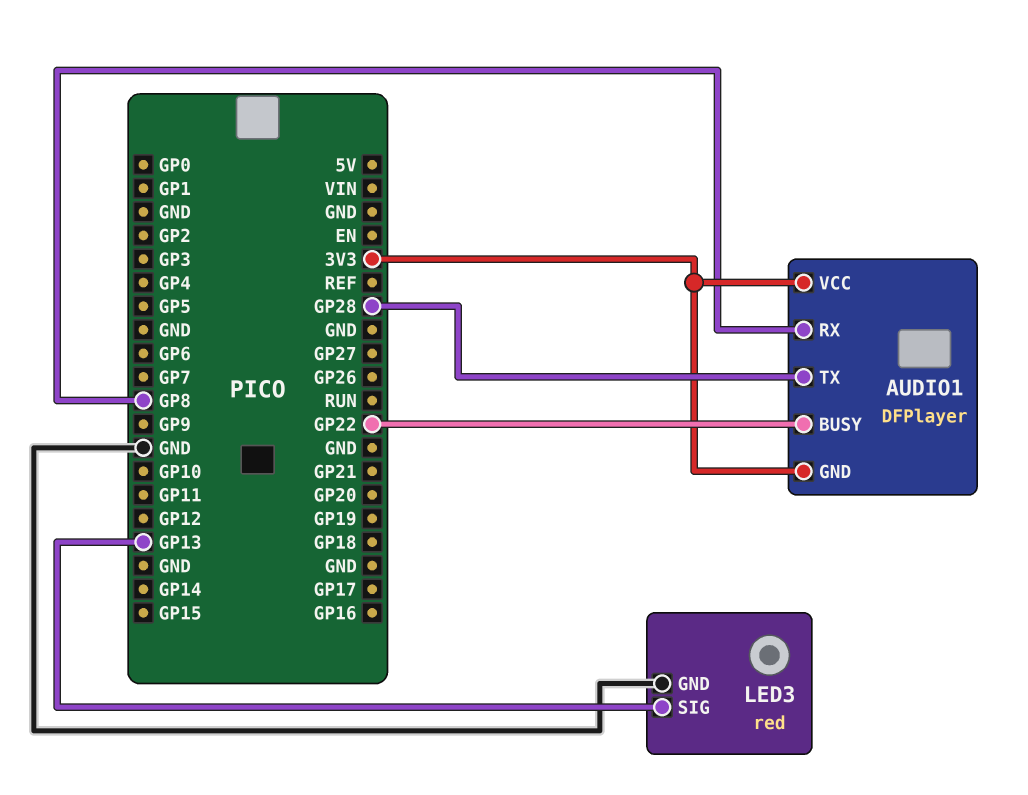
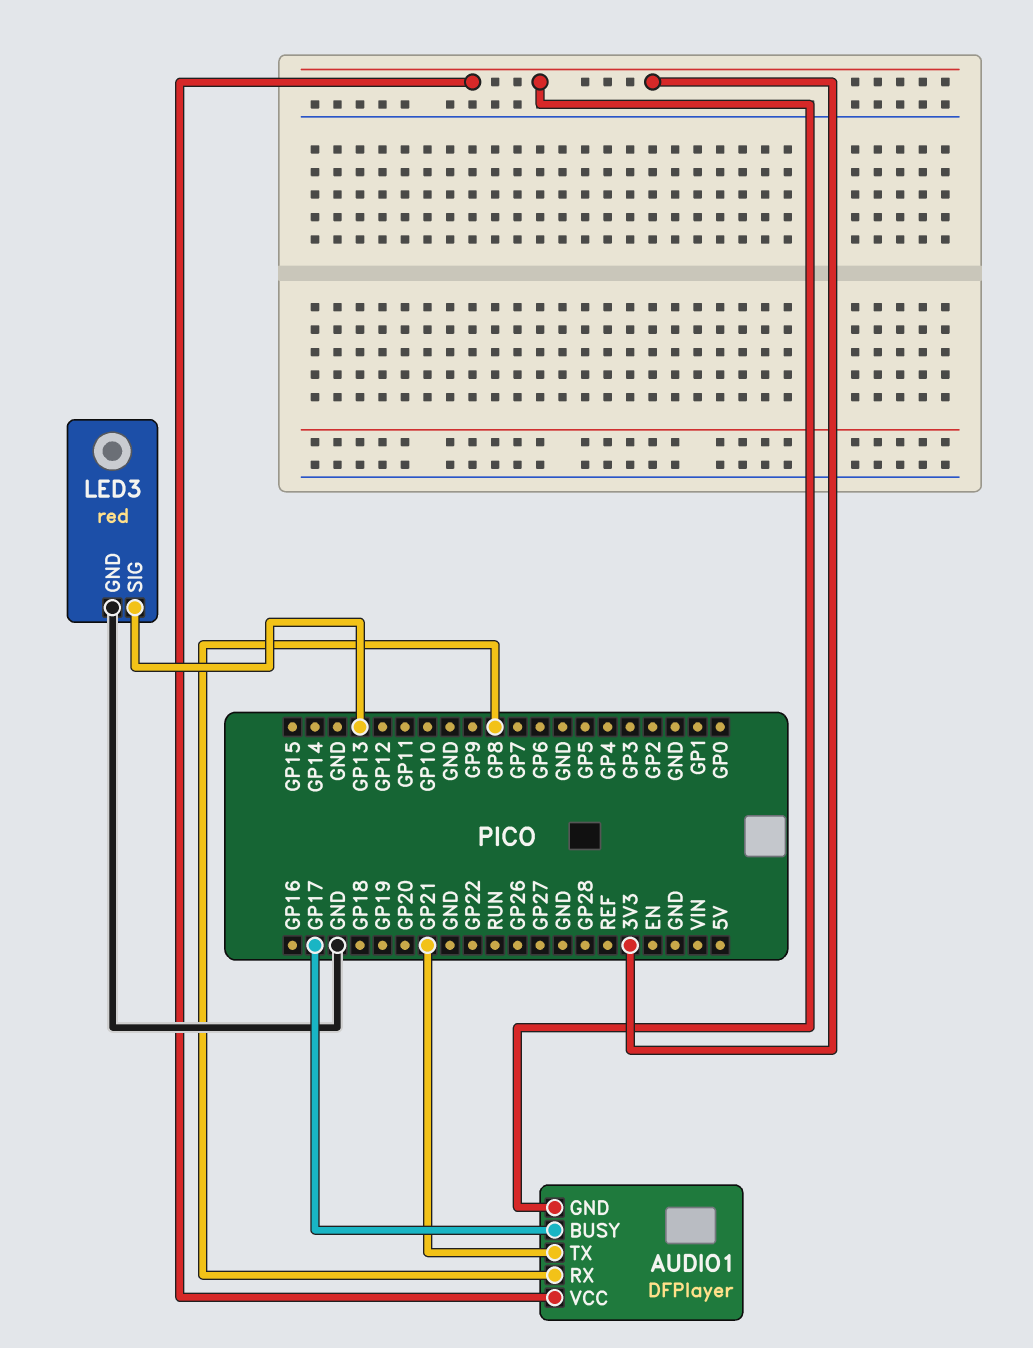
AUDIO1 pin BUSY: GP22 -> GP17
AUDIO1 pin TX: GP28 -> GP21

